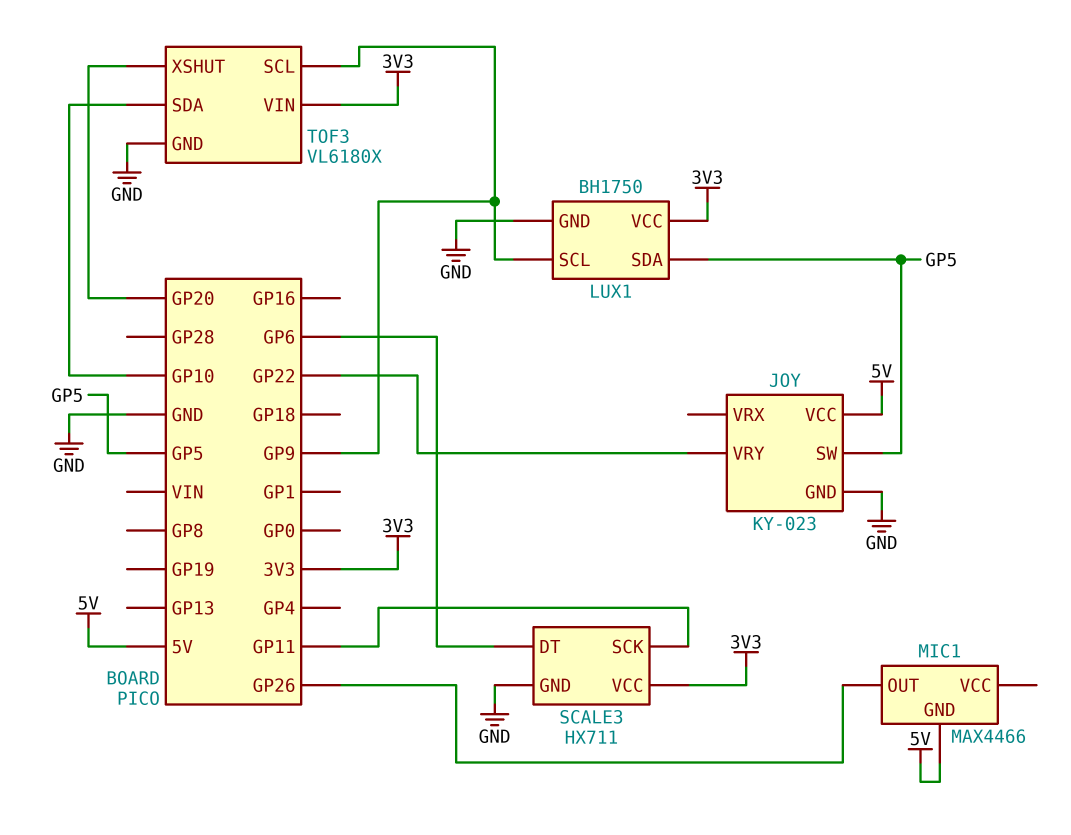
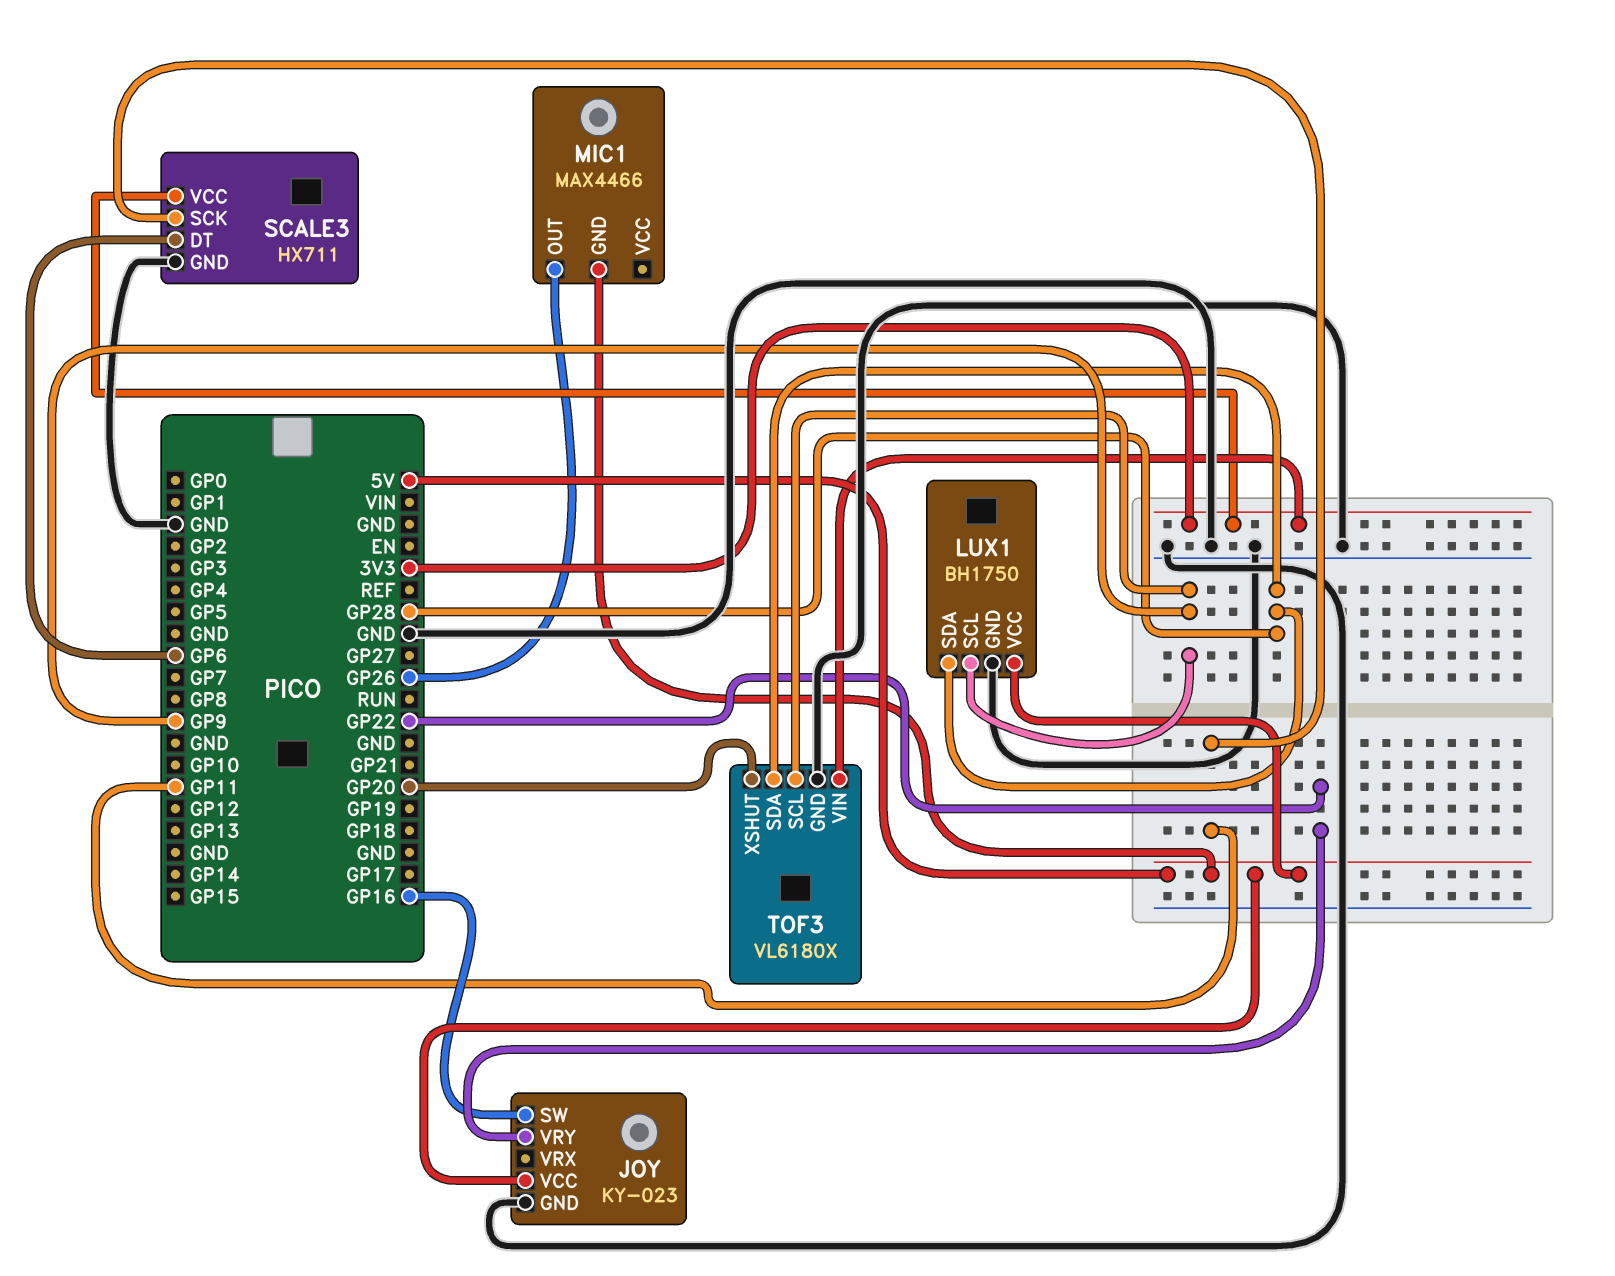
JOY pin SW: GP5 -> GP16
LUX1 pin SDA: GP5 -> GP28
LUX1 pin VCC: 3V3 -> 5V
TOF3 pin SDA: GP10 -> GP28

